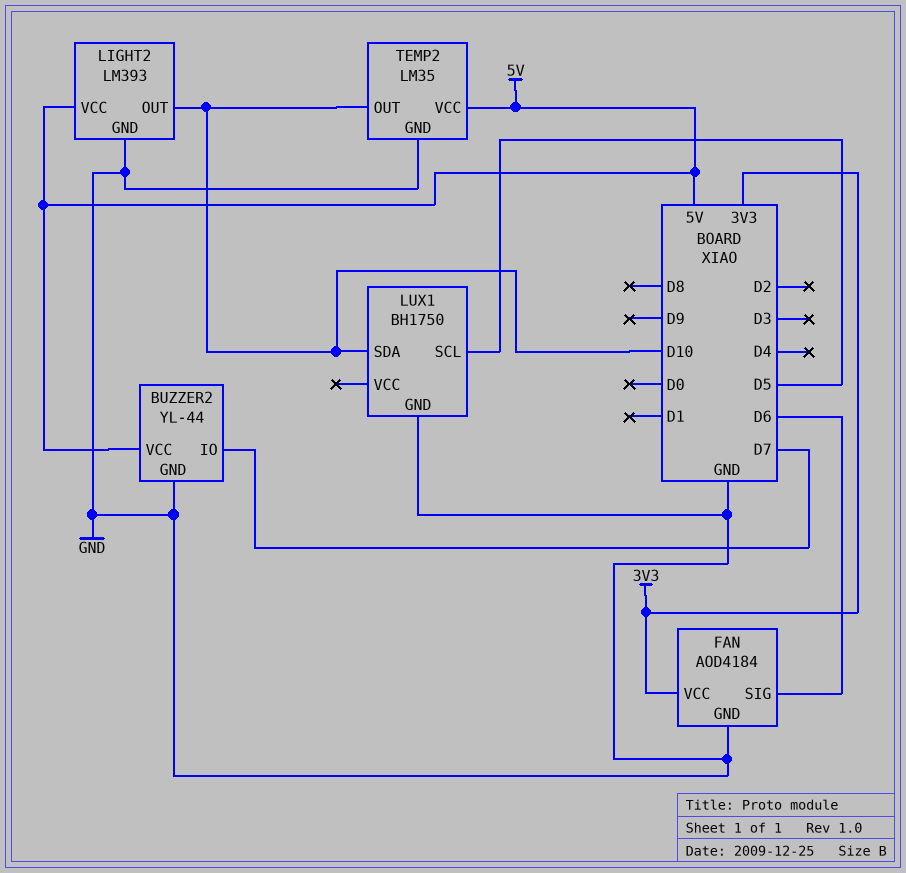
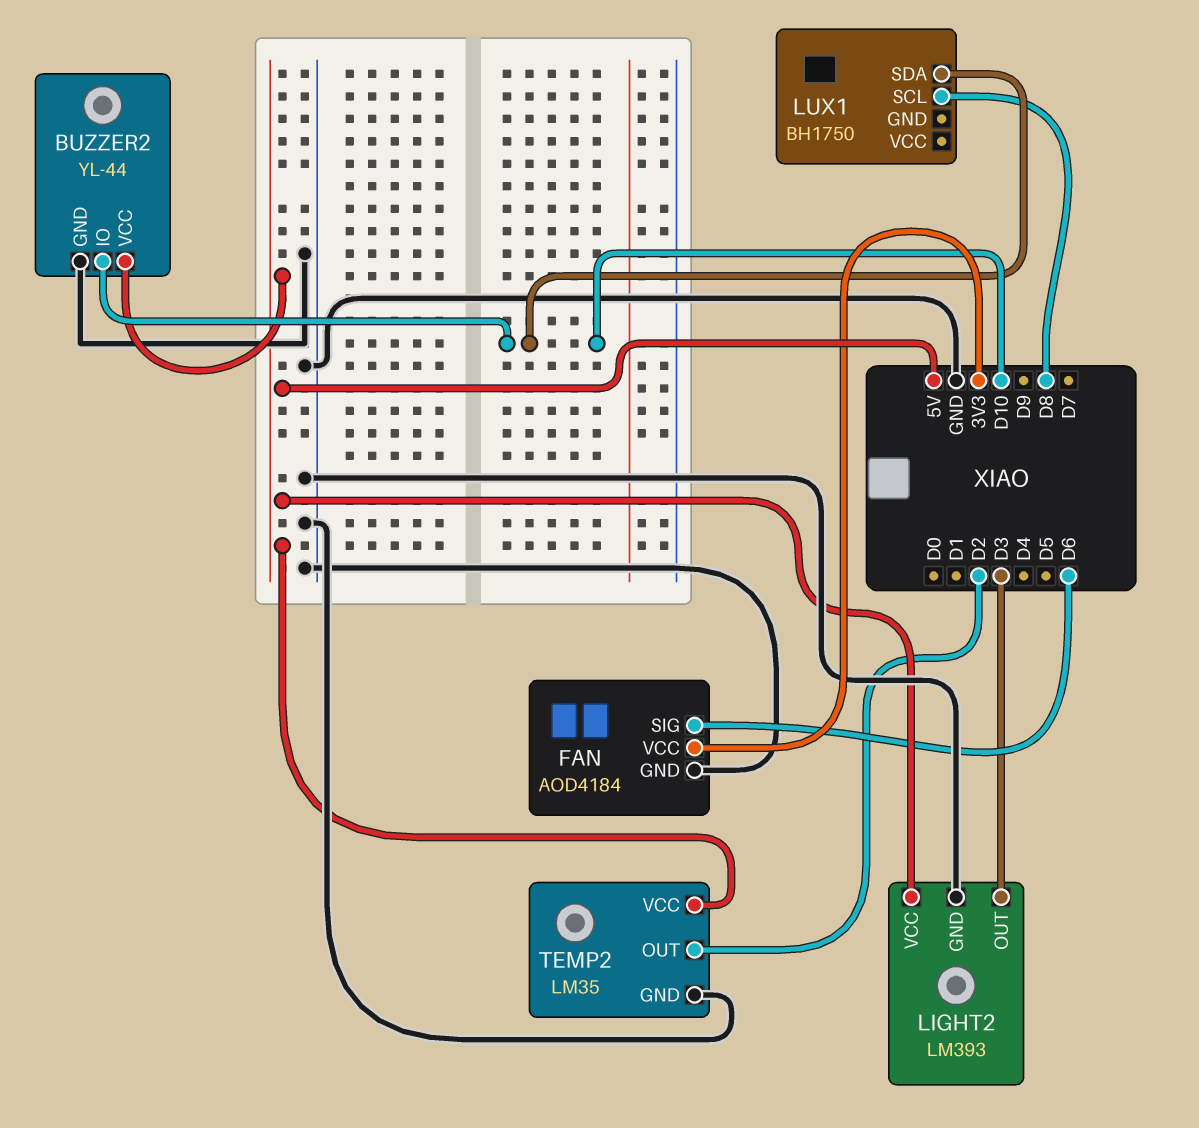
BUZZER2 pin IO: D7 -> D10
LIGHT2 pin OUT: D10 -> D3
LUX1 pin GND: GND -> none
LUX1 pin SCL: D5 -> D8
TEMP2 pin OUT: D10 -> D2

